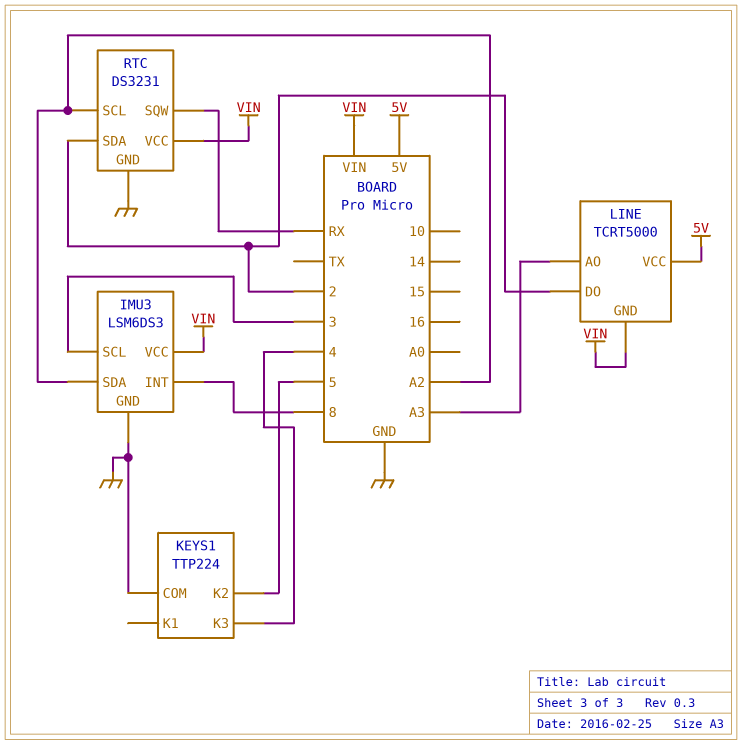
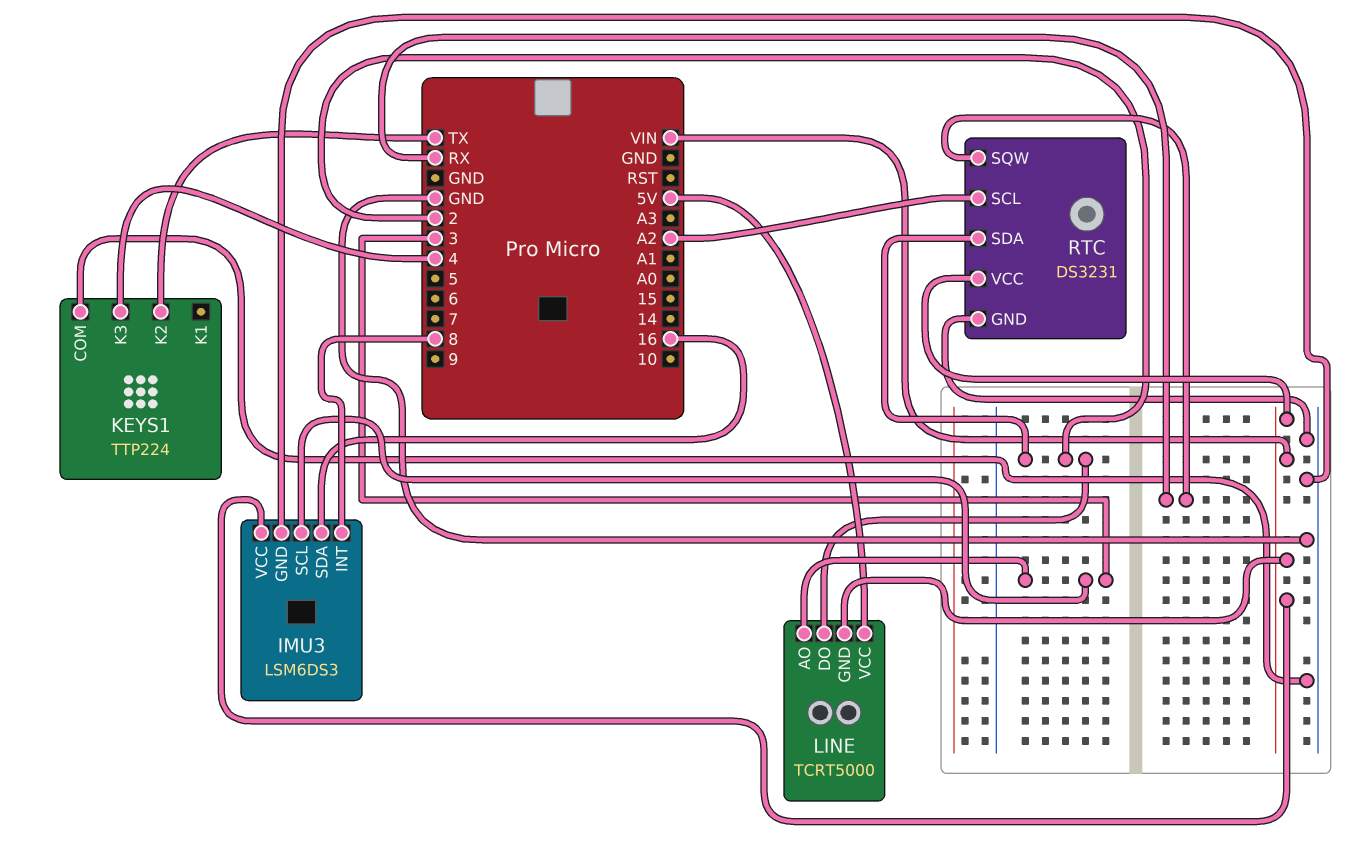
IMU3 pin SDA: A2 -> 16
KEYS1 pin K2: 5 -> TX
LINE pin AO: A3 -> 3

